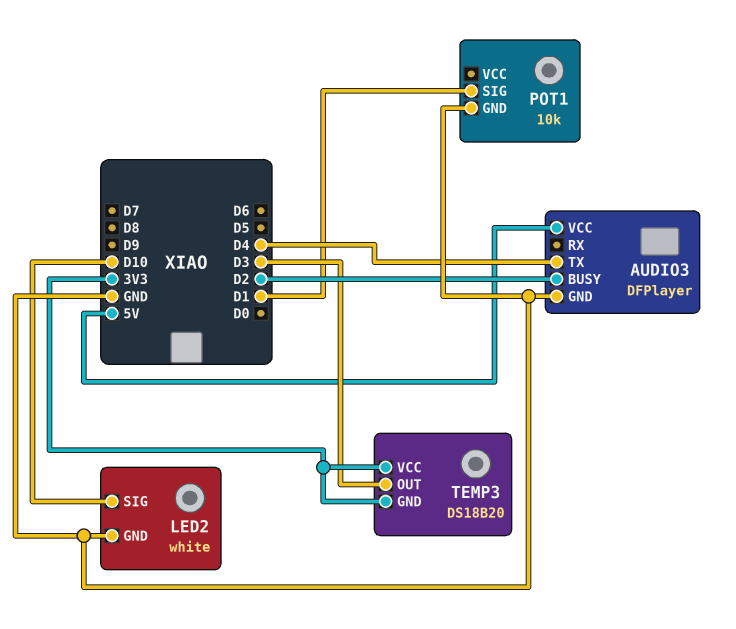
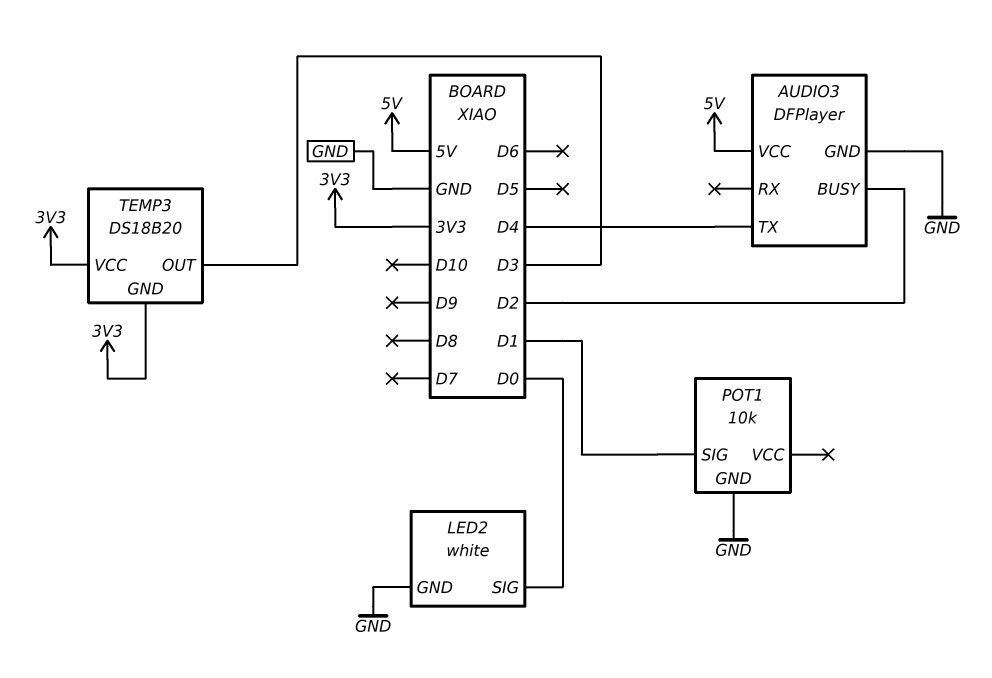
LED2 pin SIG: D10 -> D0

